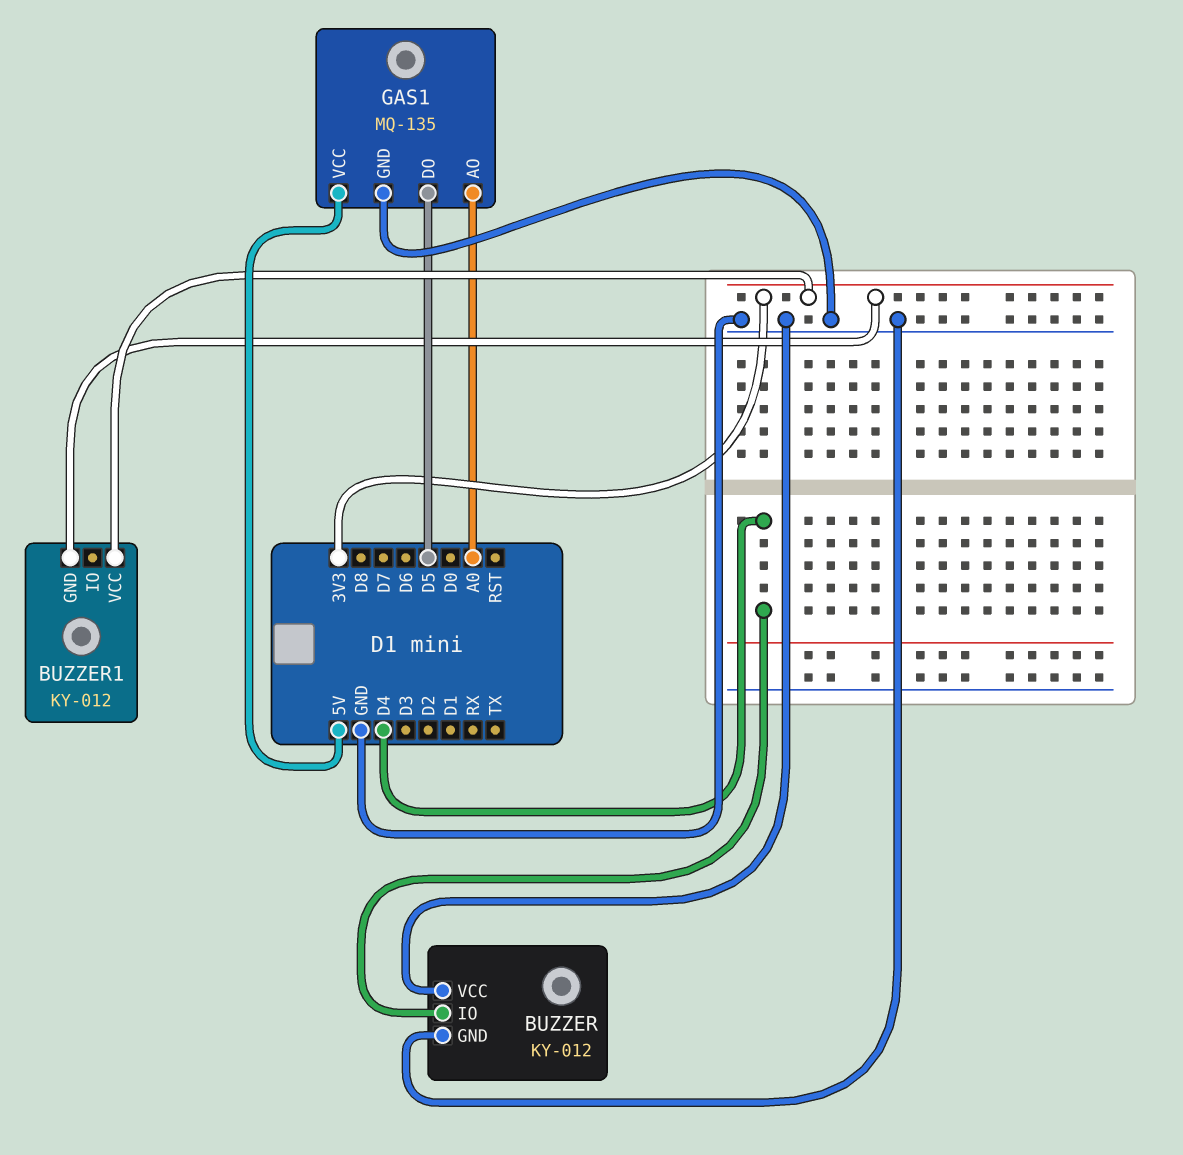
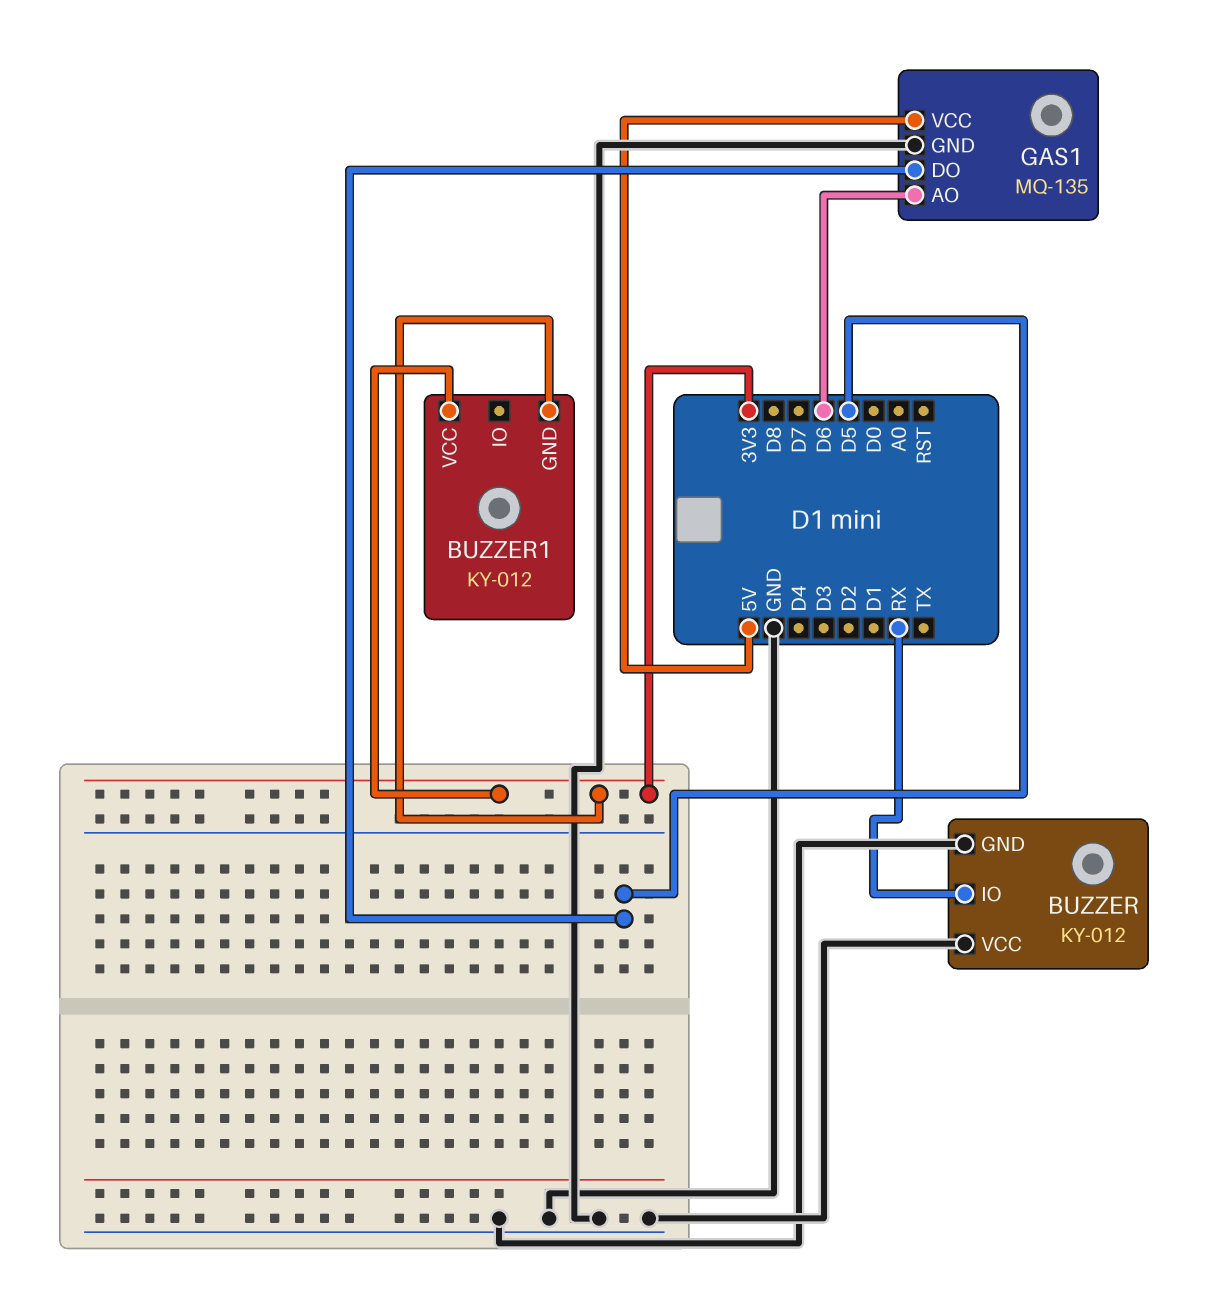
BUZZER pin IO: D4 -> RX
GAS1 pin AO: A0 -> D6

